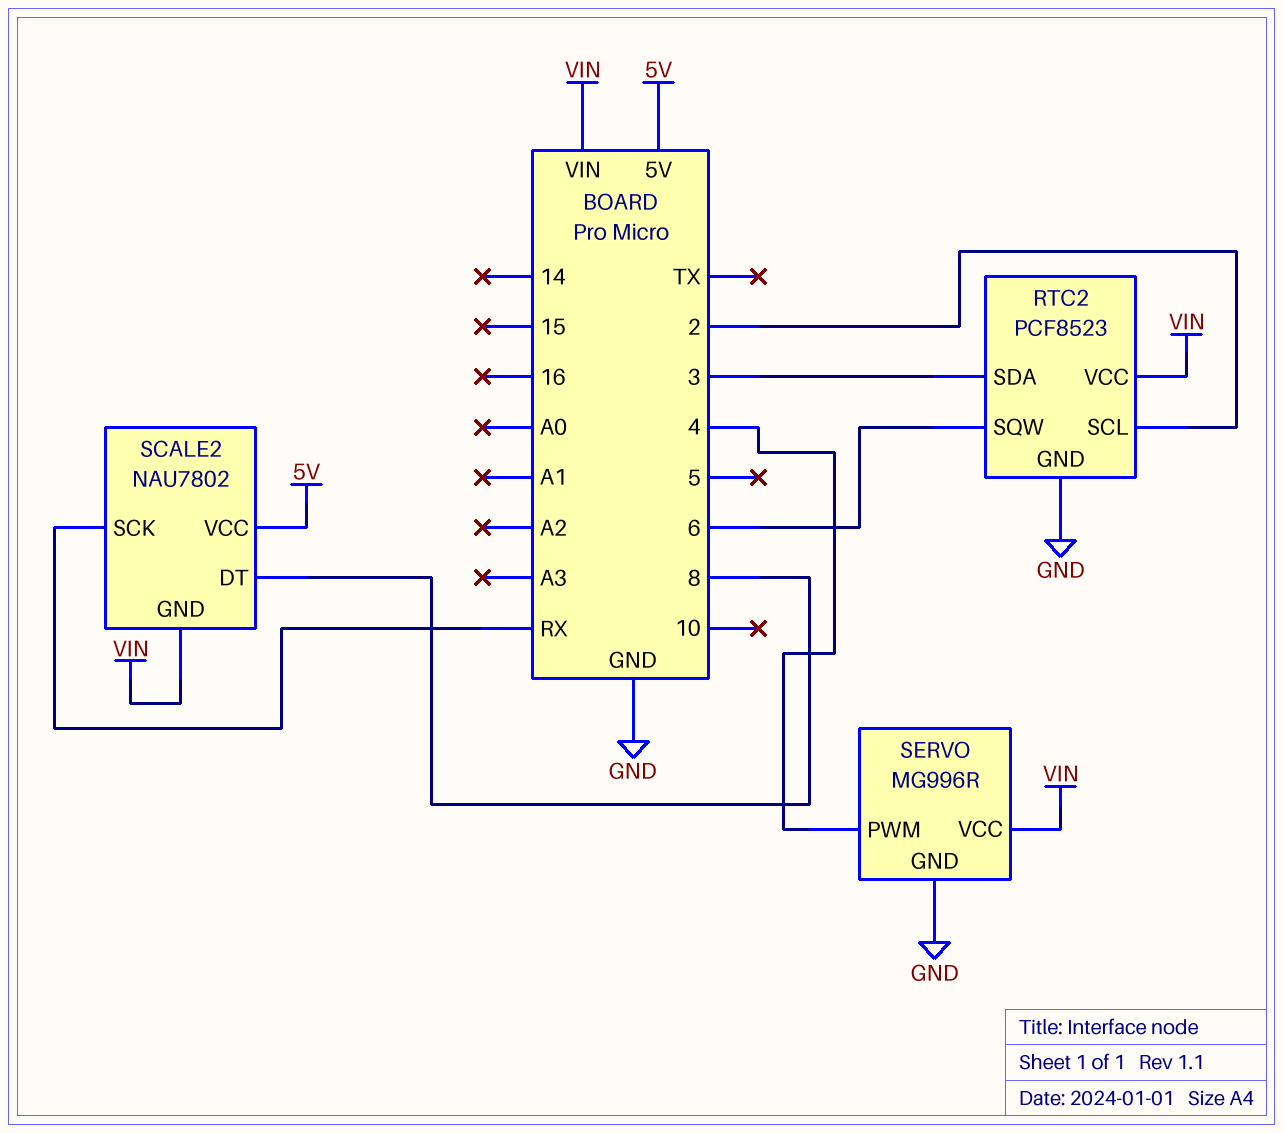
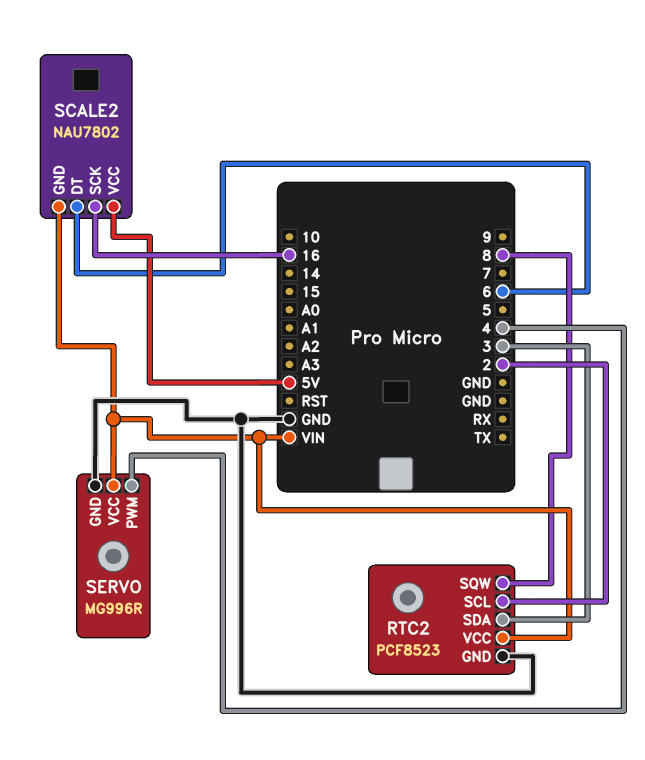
RTC2 pin SQW: 6 -> 8
SCALE2 pin DT: 8 -> 6
SCALE2 pin SCK: RX -> 16

